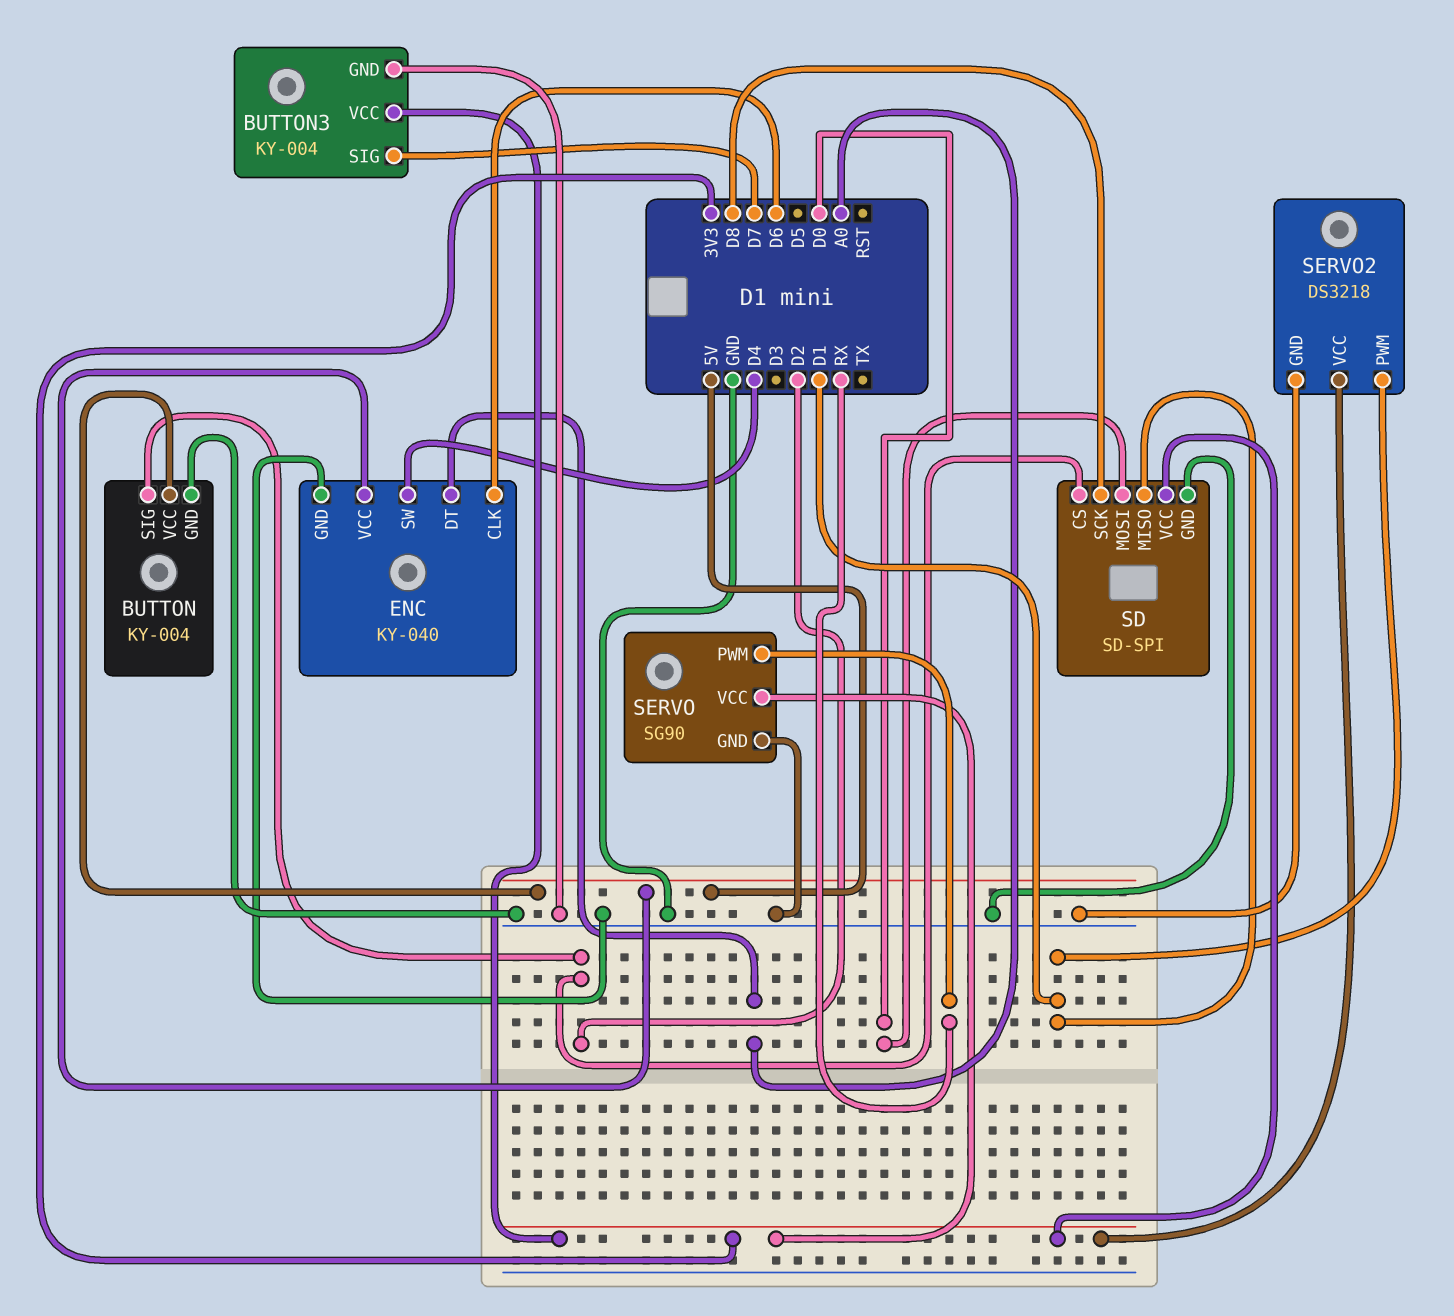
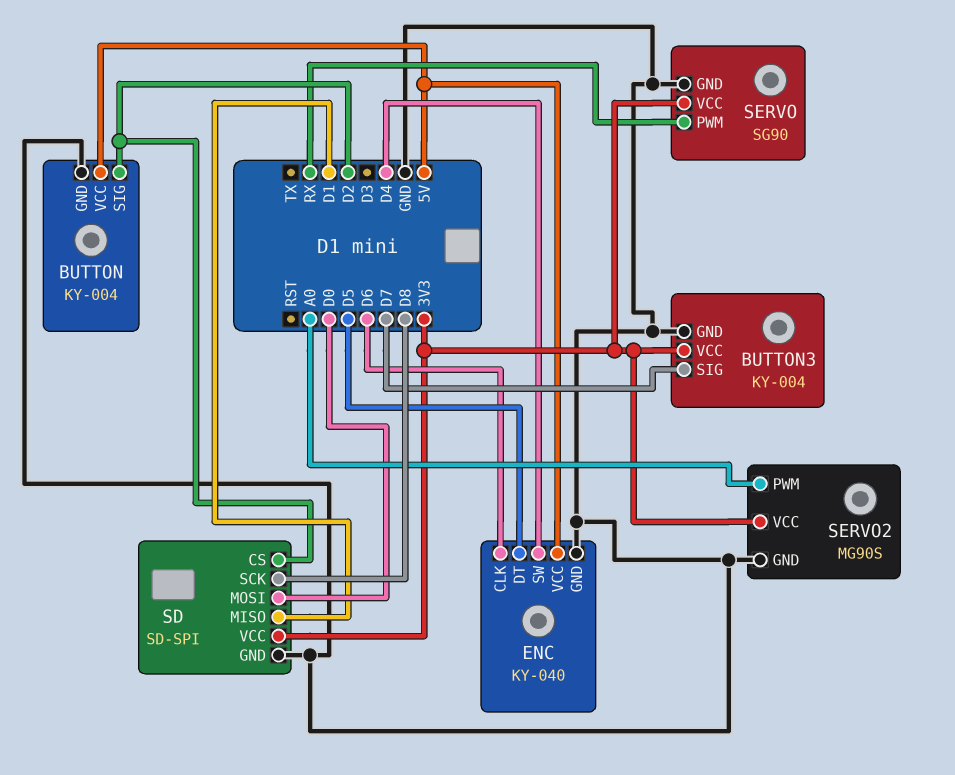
ENC pin DT: A0 -> D5
SERVO2: DS3218 -> MG90S
SERVO2 pin PWM: D1 -> A0

